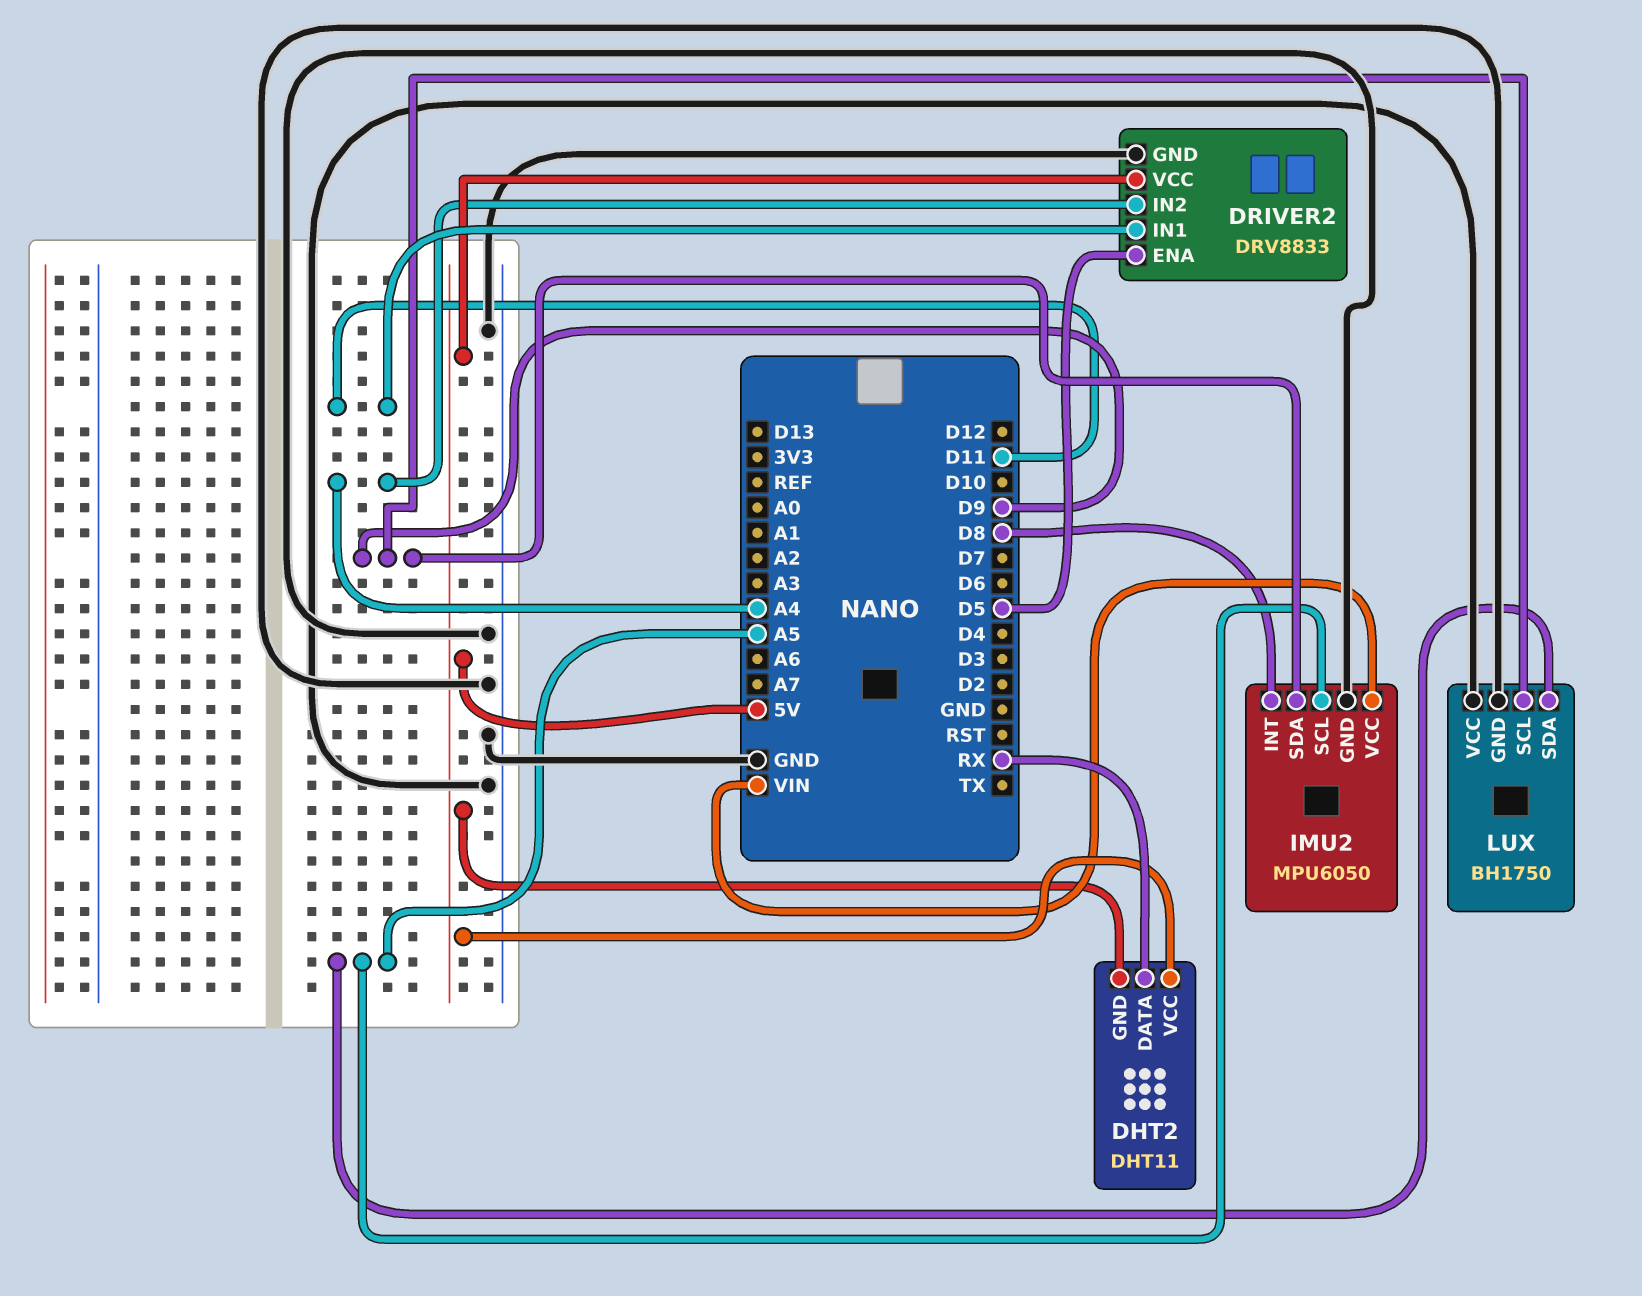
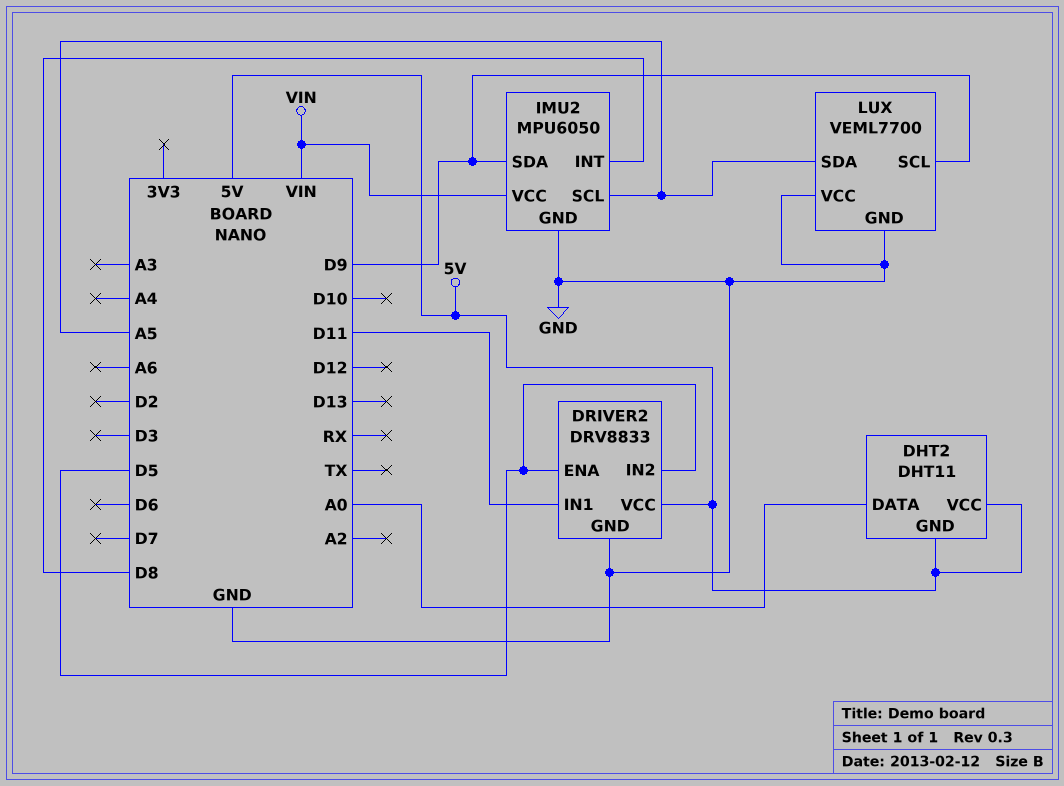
DHT2 pin DATA: RX -> A0
DRIVER2 pin IN2: A4 -> D5
LUX: BH1750 -> VEML7700

